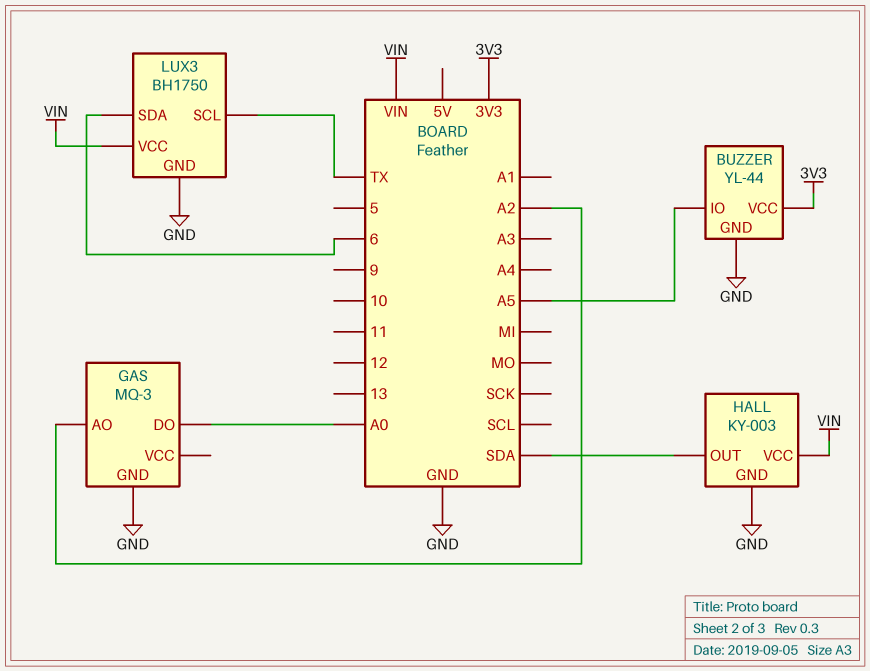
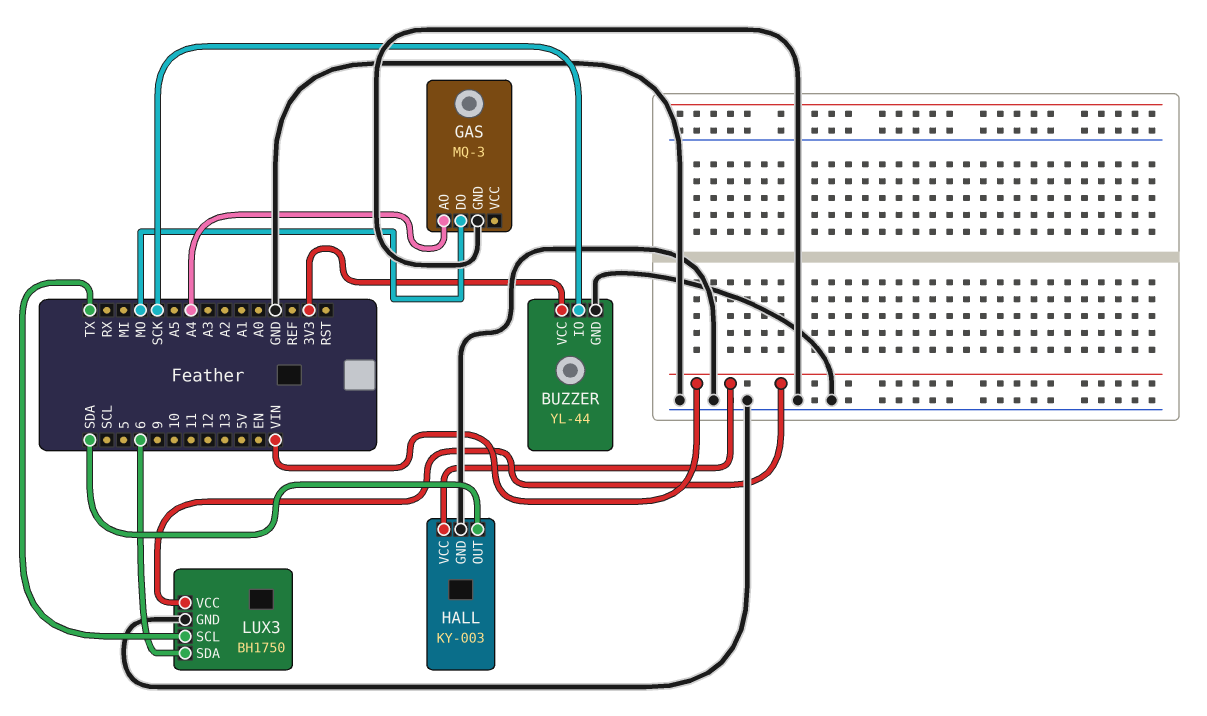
BUZZER pin IO: A5 -> SCK
GAS pin AO: A2 -> A4
GAS pin DO: A0 -> MO

